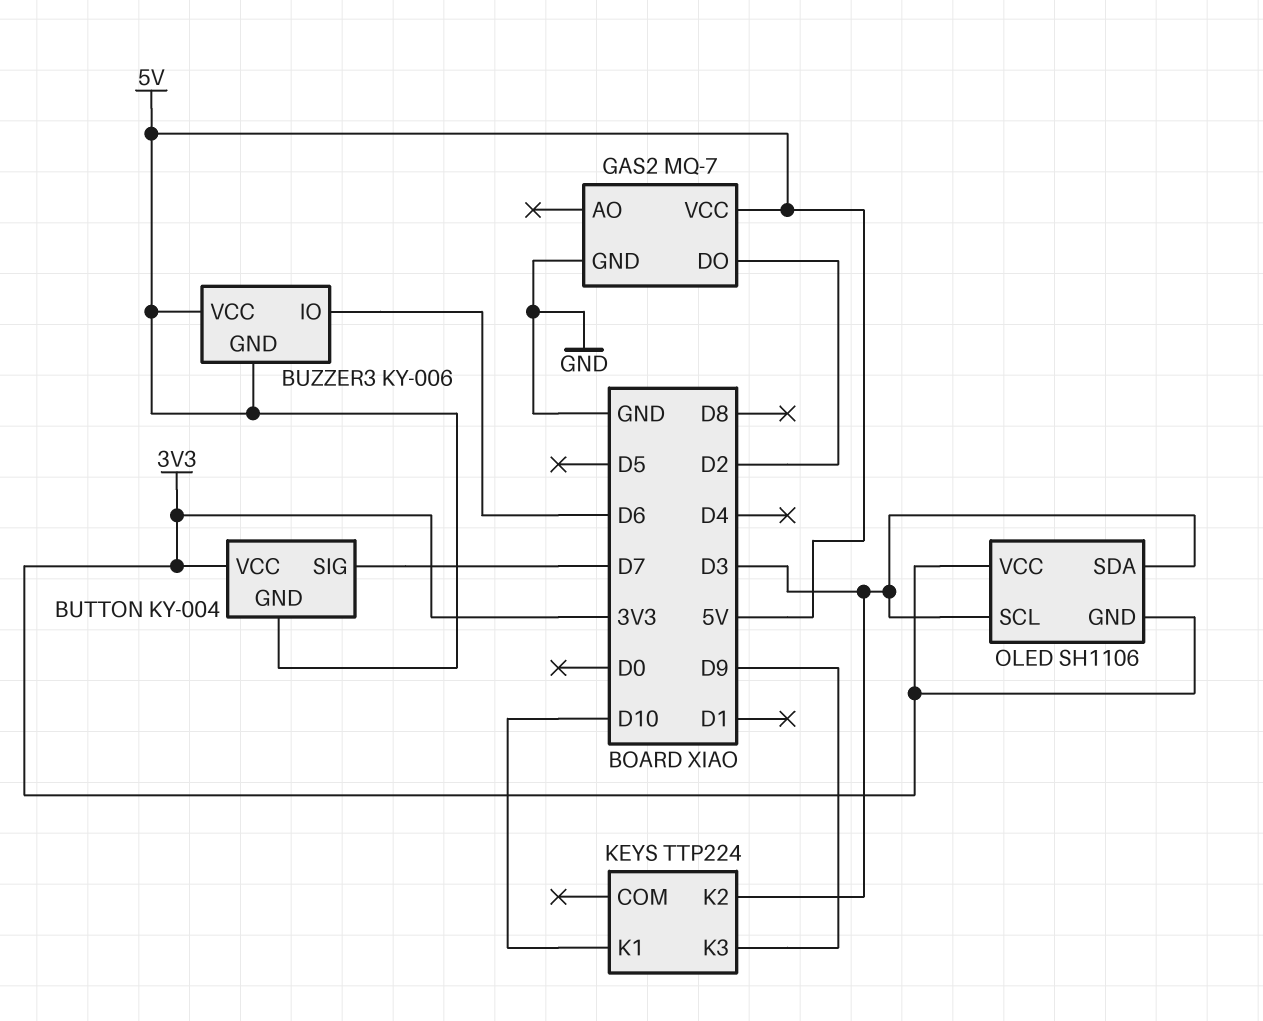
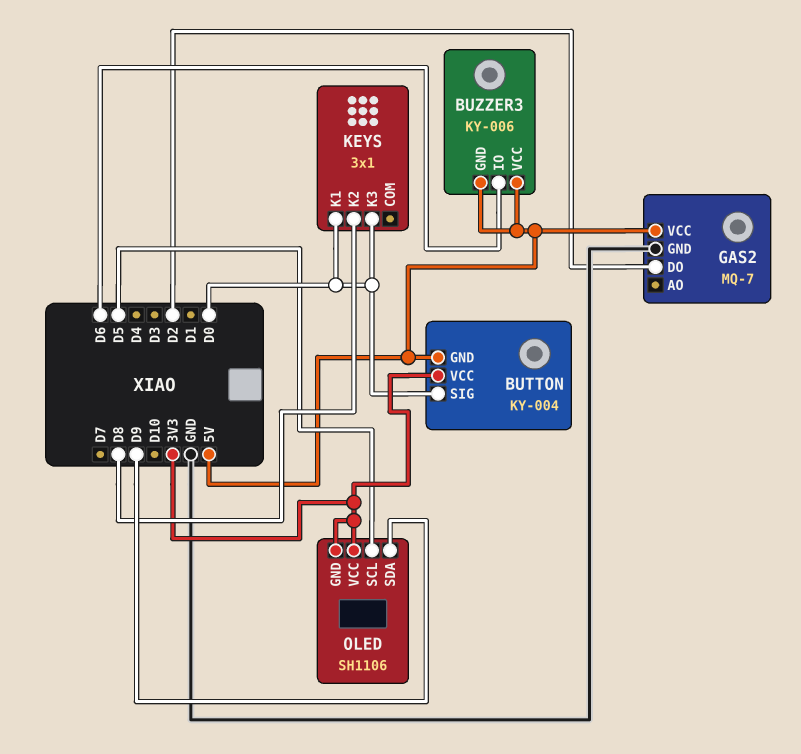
BUTTON pin SIG: D7 -> D0
KEYS: TTP224 -> 3x1
KEYS pin K1: D10 -> D0
KEYS pin K2: D3 -> D8
KEYS pin K3: D9 -> D0
OLED pin SCL: D3 -> D5
OLED pin SDA: D3 -> D9

